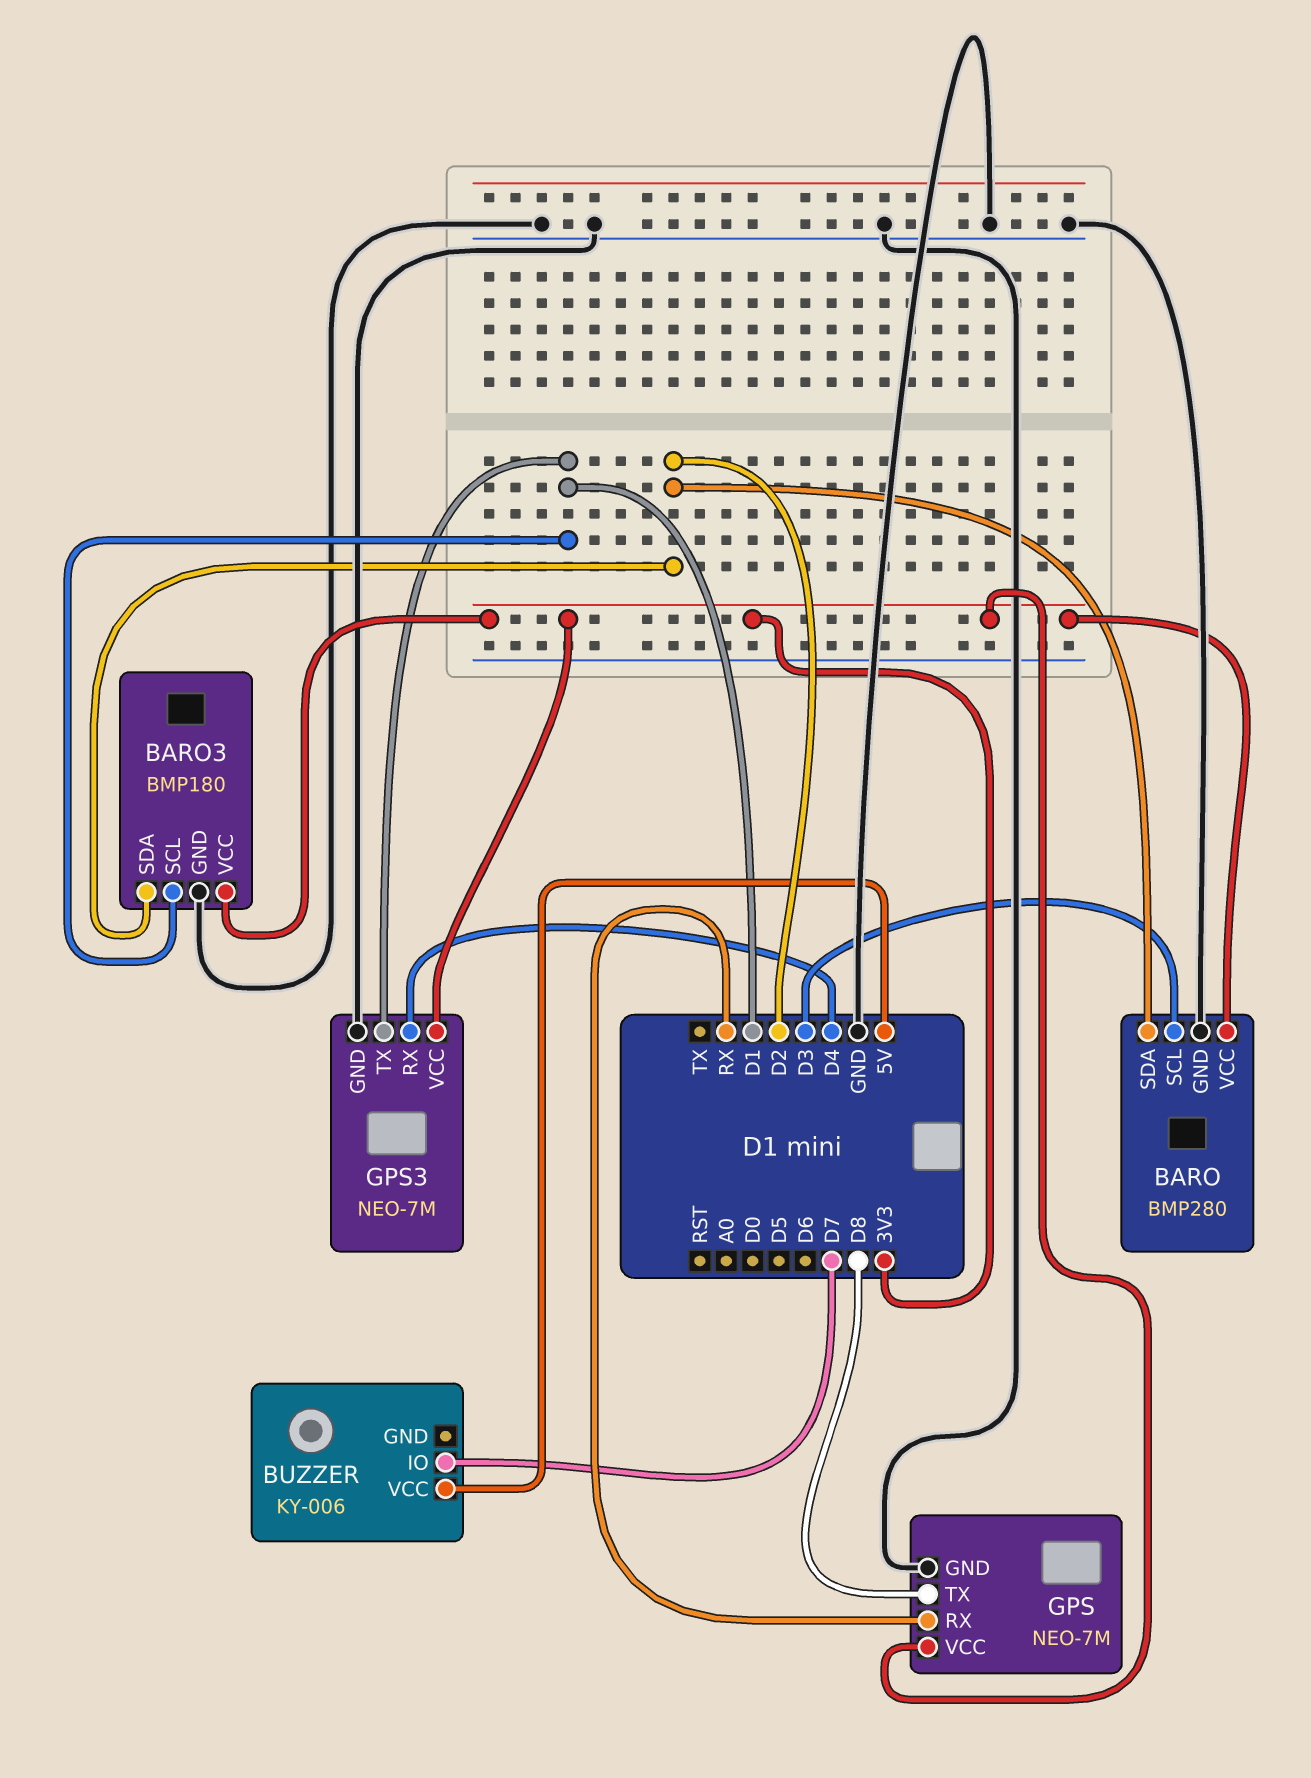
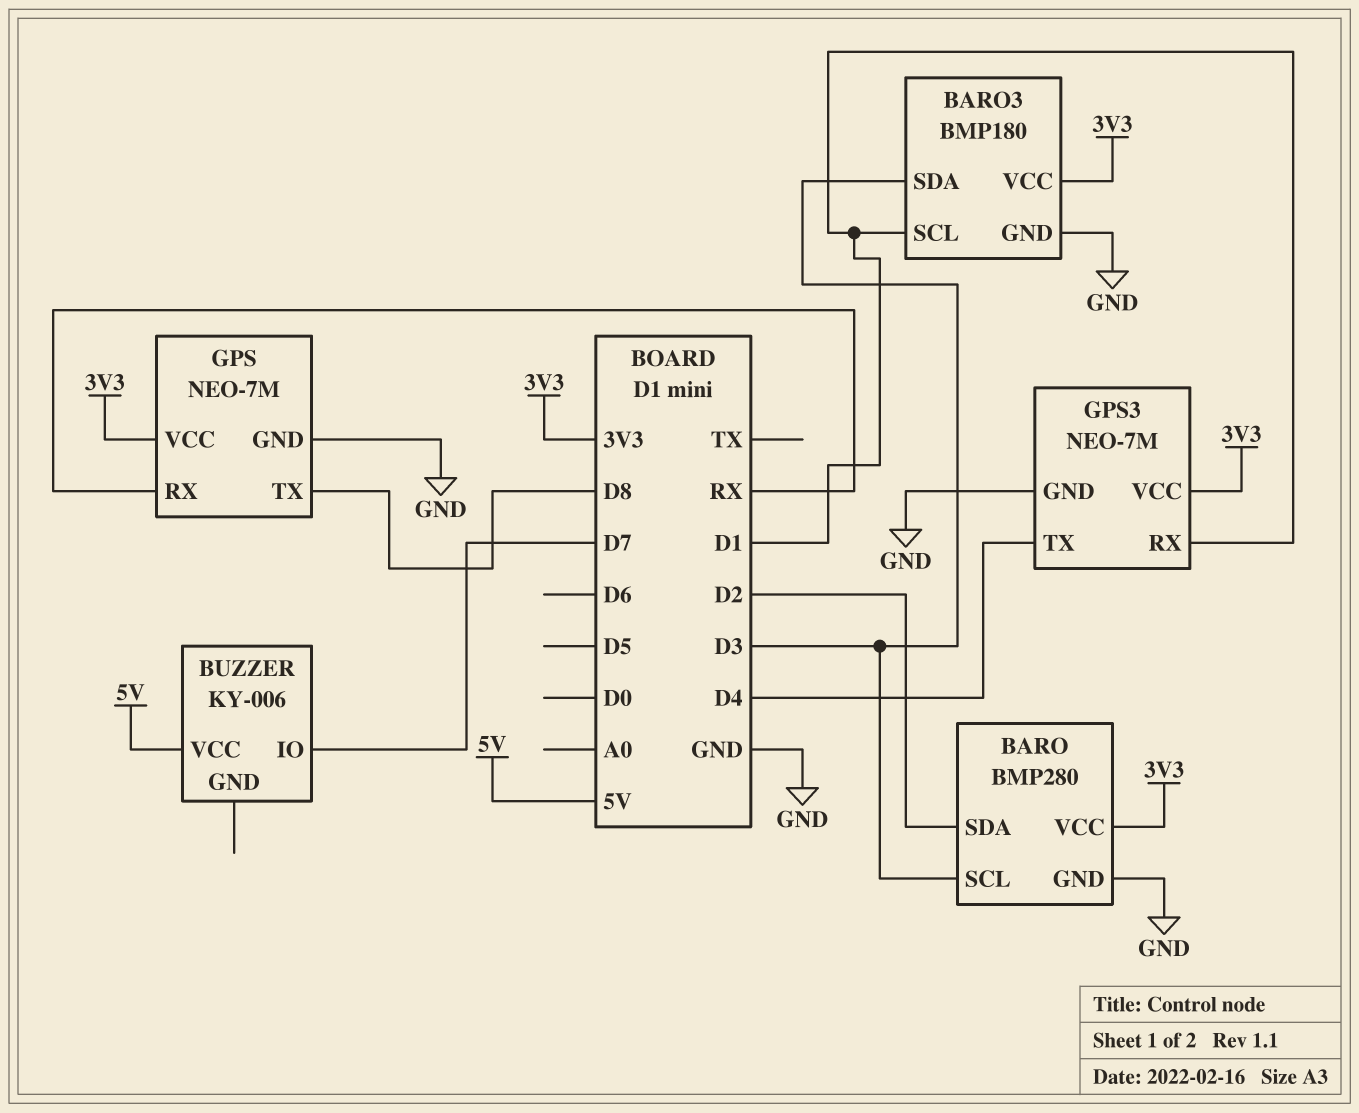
BARO3 pin SDA: D2 -> D3
GPS3 pin RX: D4 -> D1
GPS3 pin TX: D1 -> D4

